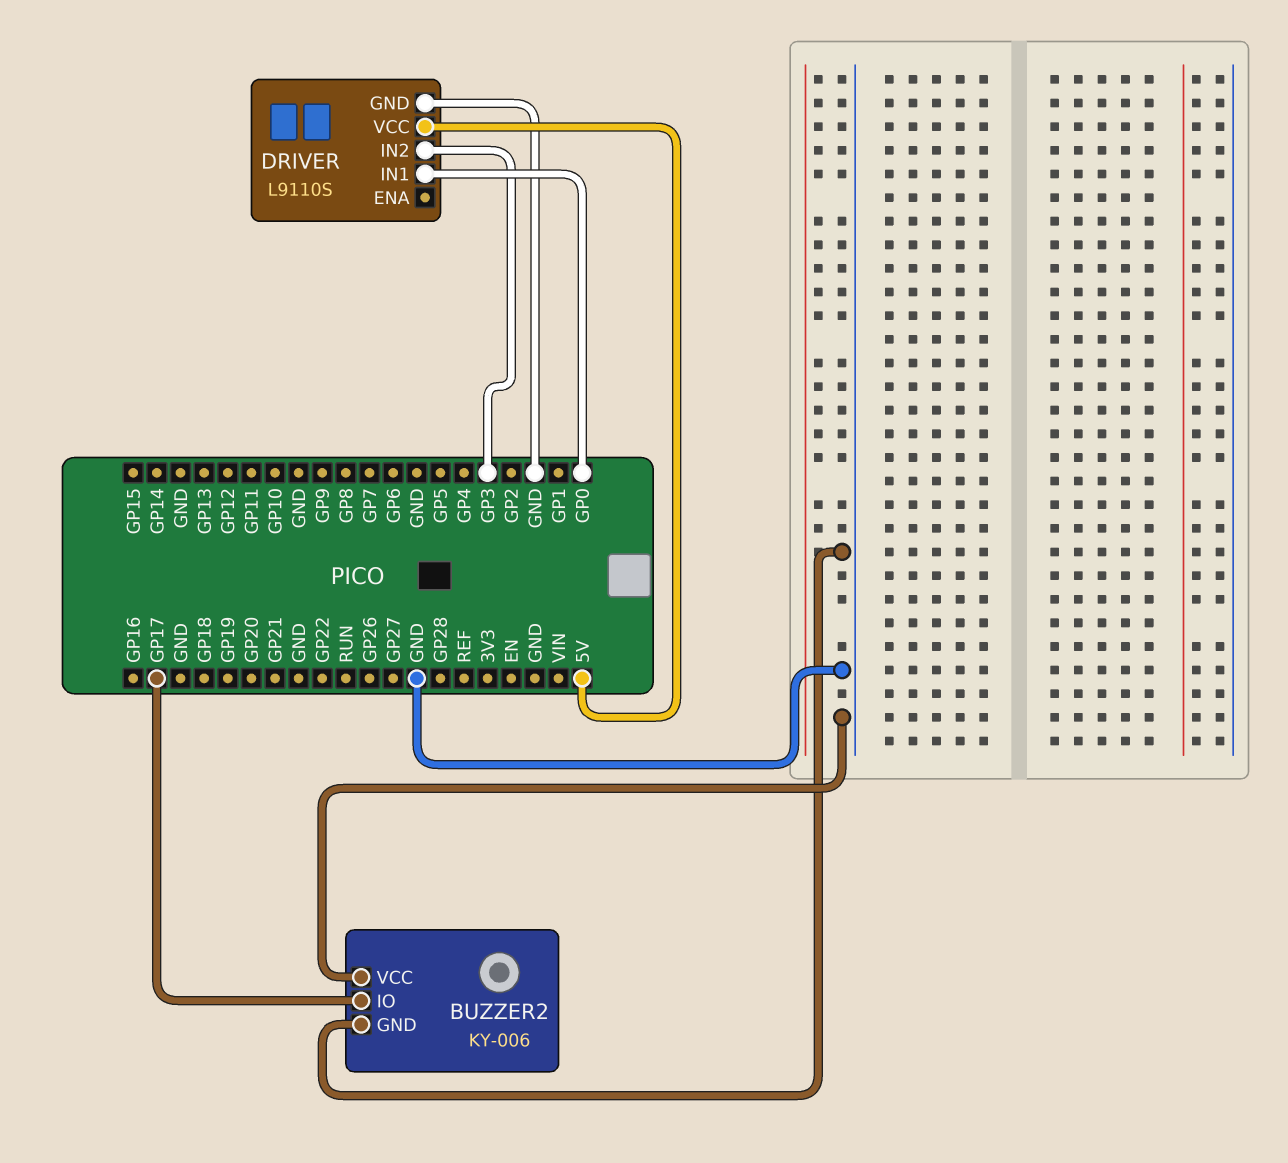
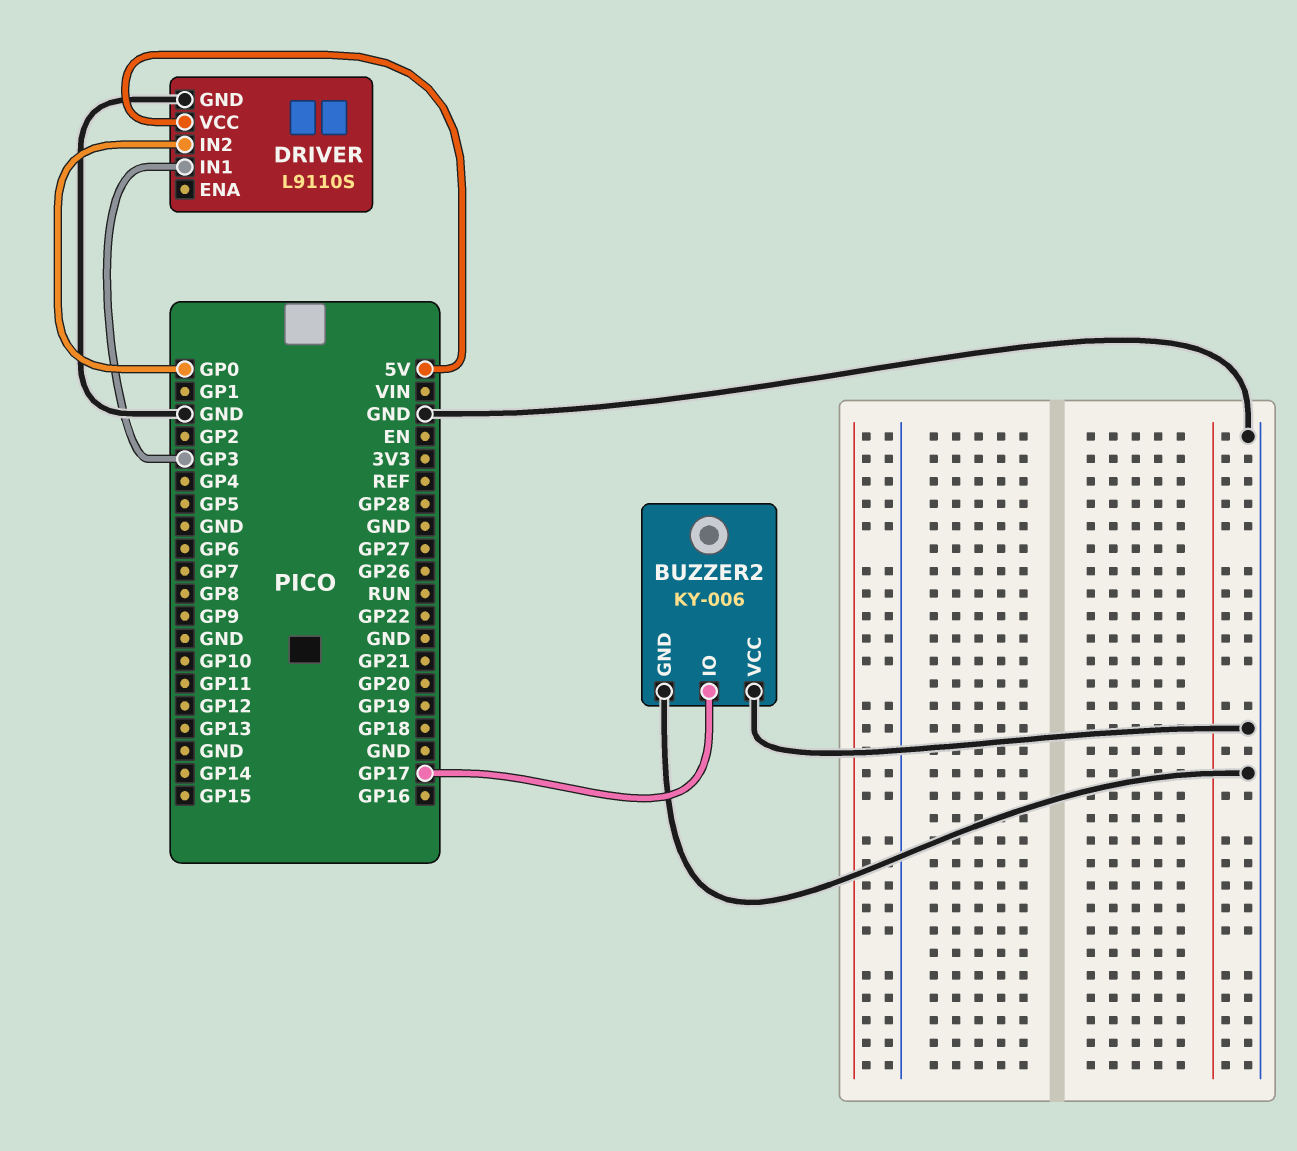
DRIVER pin IN1: GP0 -> GP3
DRIVER pin IN2: GP3 -> GP0

